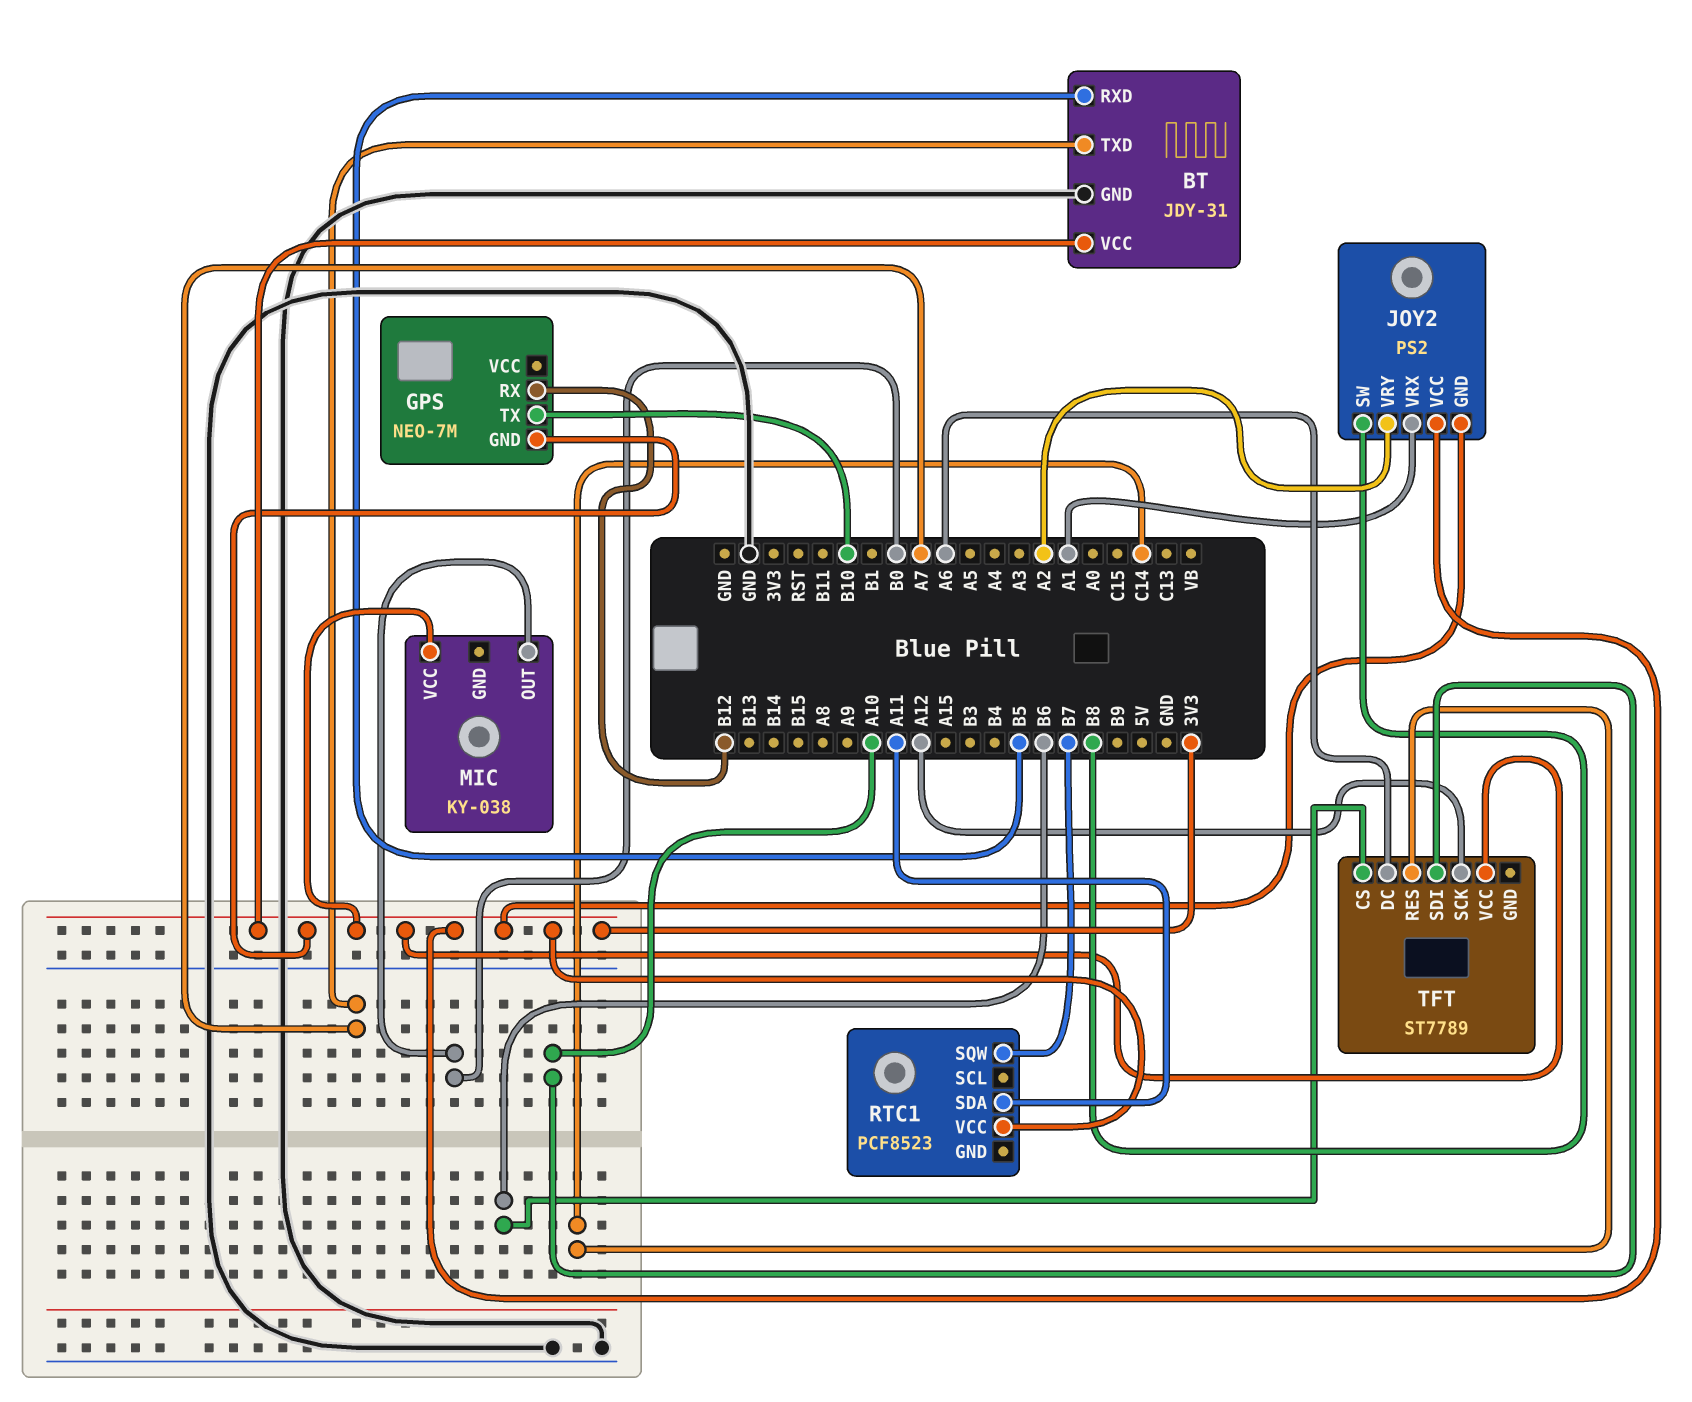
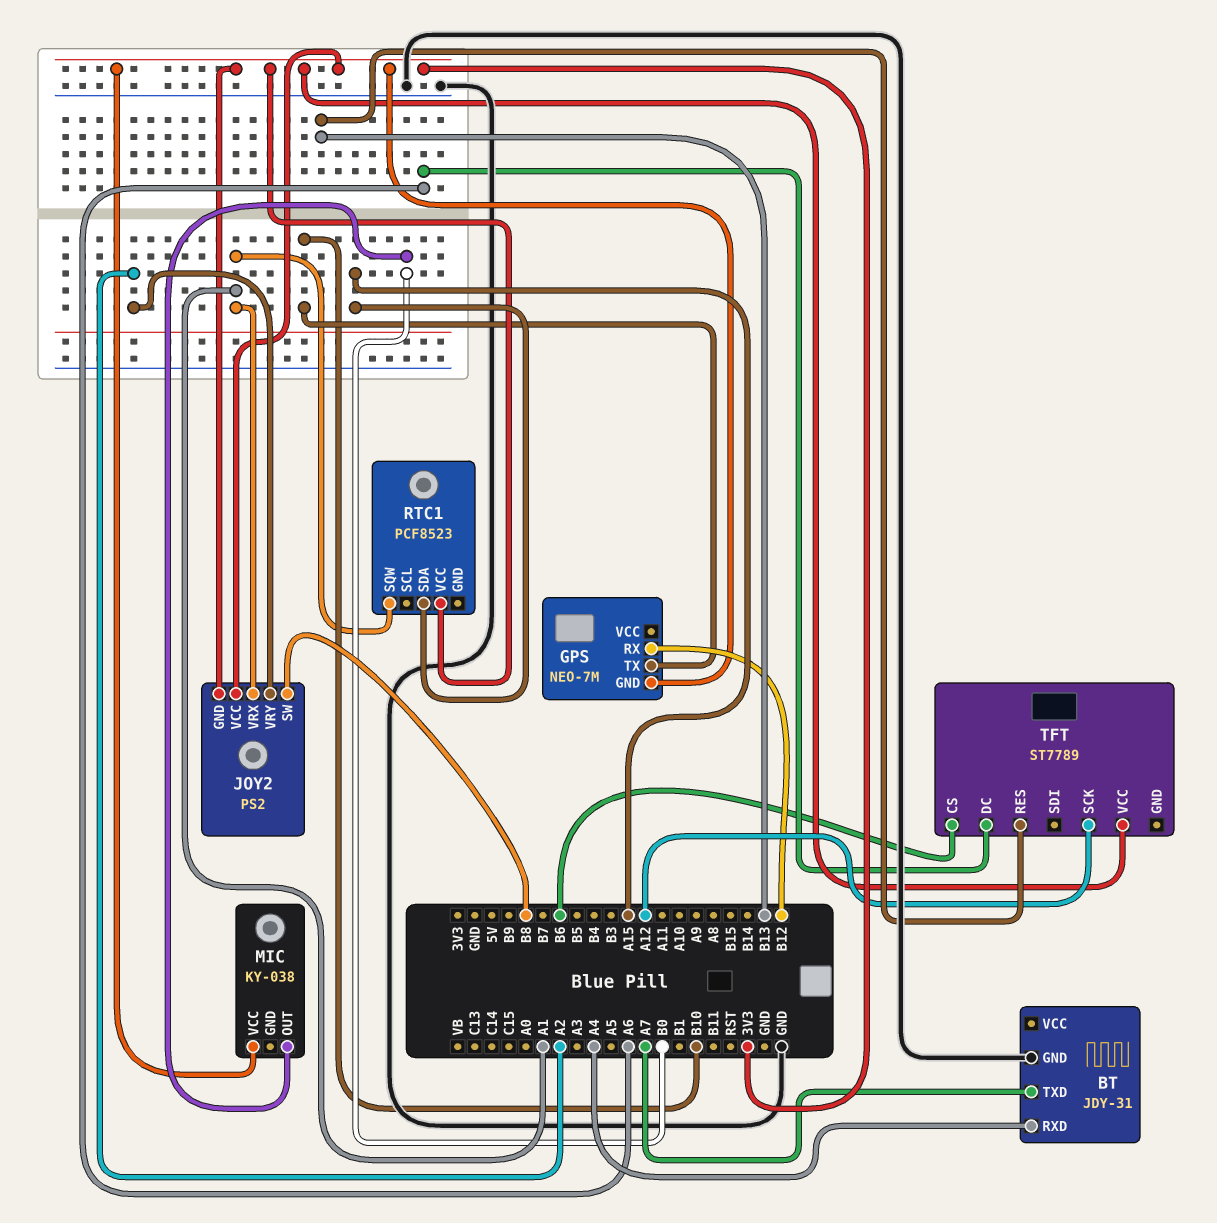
BT pin RXD: B5 -> A4
BT pin VCC: 3V3 -> none
RTC1 pin SDA: A11 -> A15
RTC1 pin SQW: B7 -> A1
TFT pin RES: C14 -> B13
TFT pin SDI: A10 -> none

